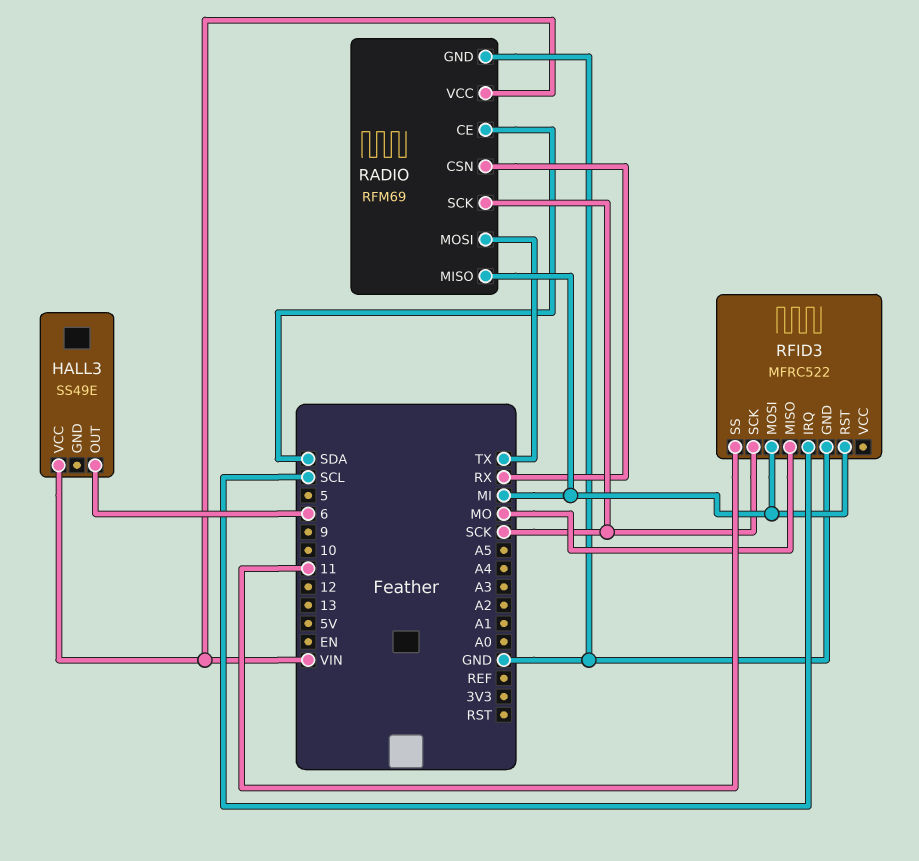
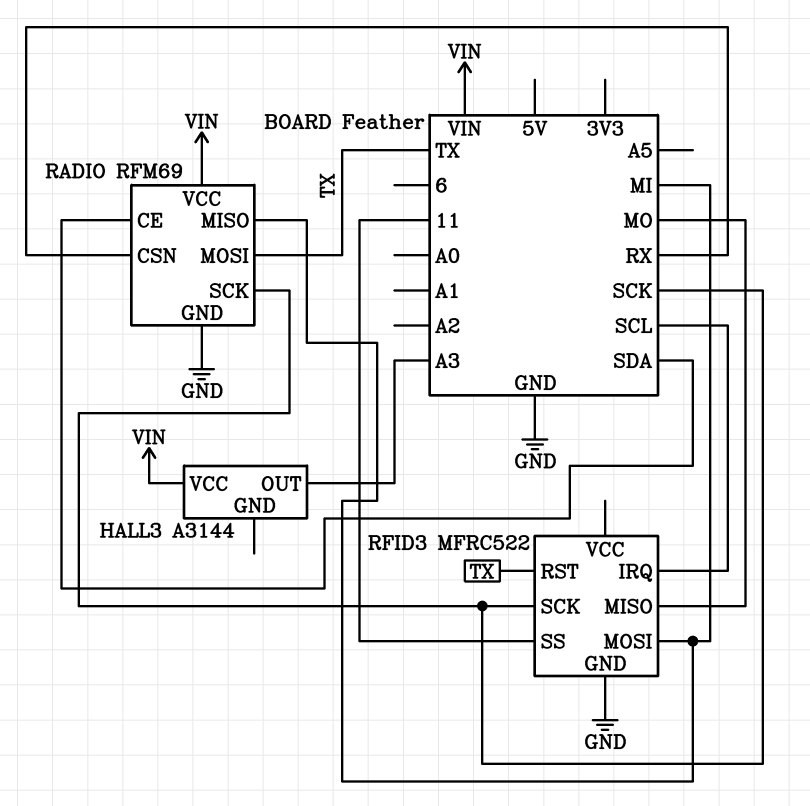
HALL3: SS49E -> A3144
HALL3 pin OUT: 6 -> A3
RFID3 pin RST: MI -> TX

